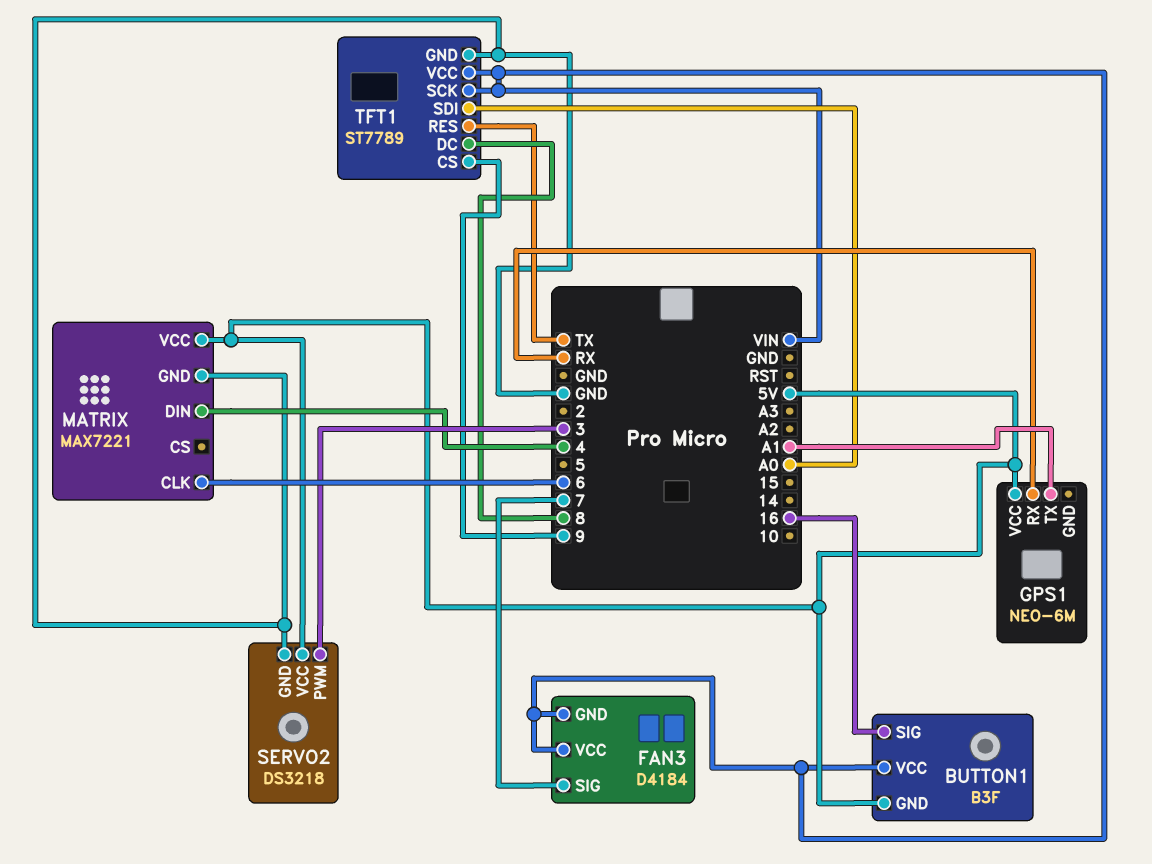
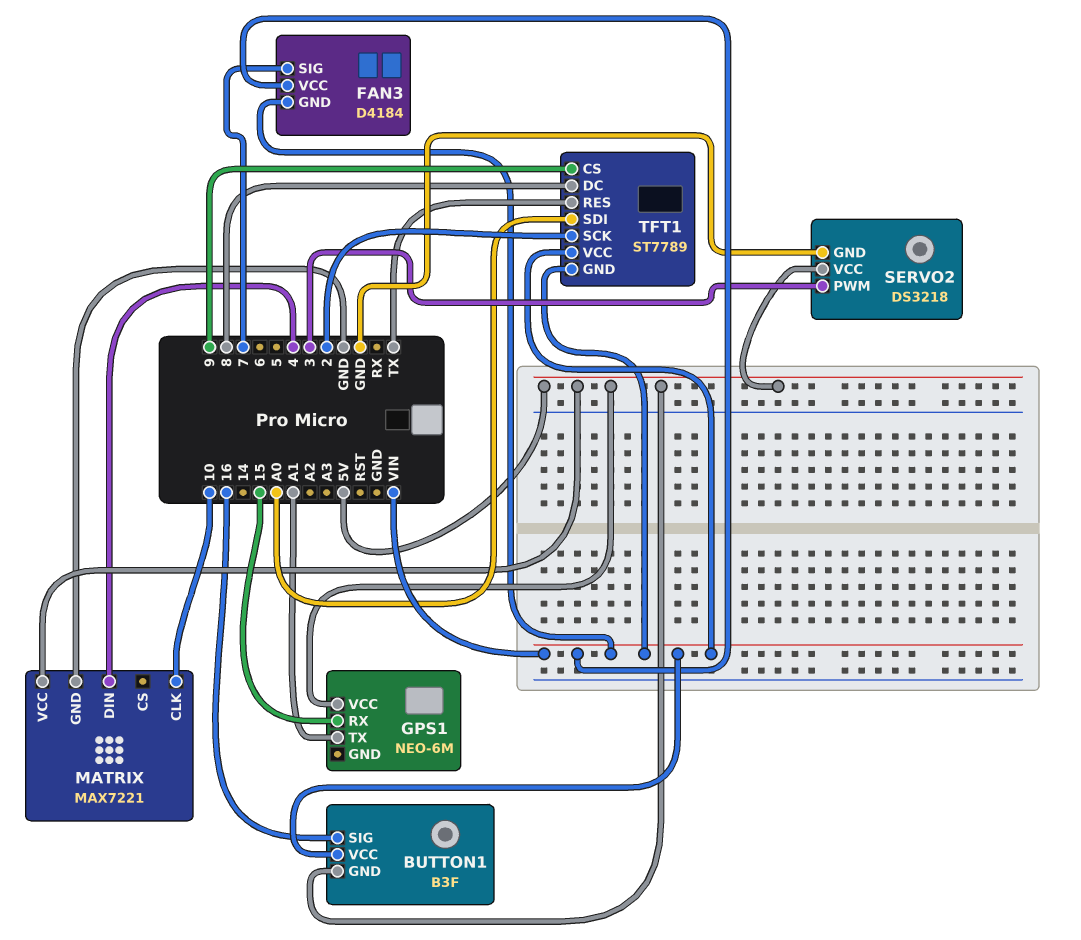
GPS1 pin RX: RX -> 15
MATRIX pin CLK: 6 -> 10
TFT1 pin GND: GND -> VIN
TFT1 pin SCK: VIN -> 2

